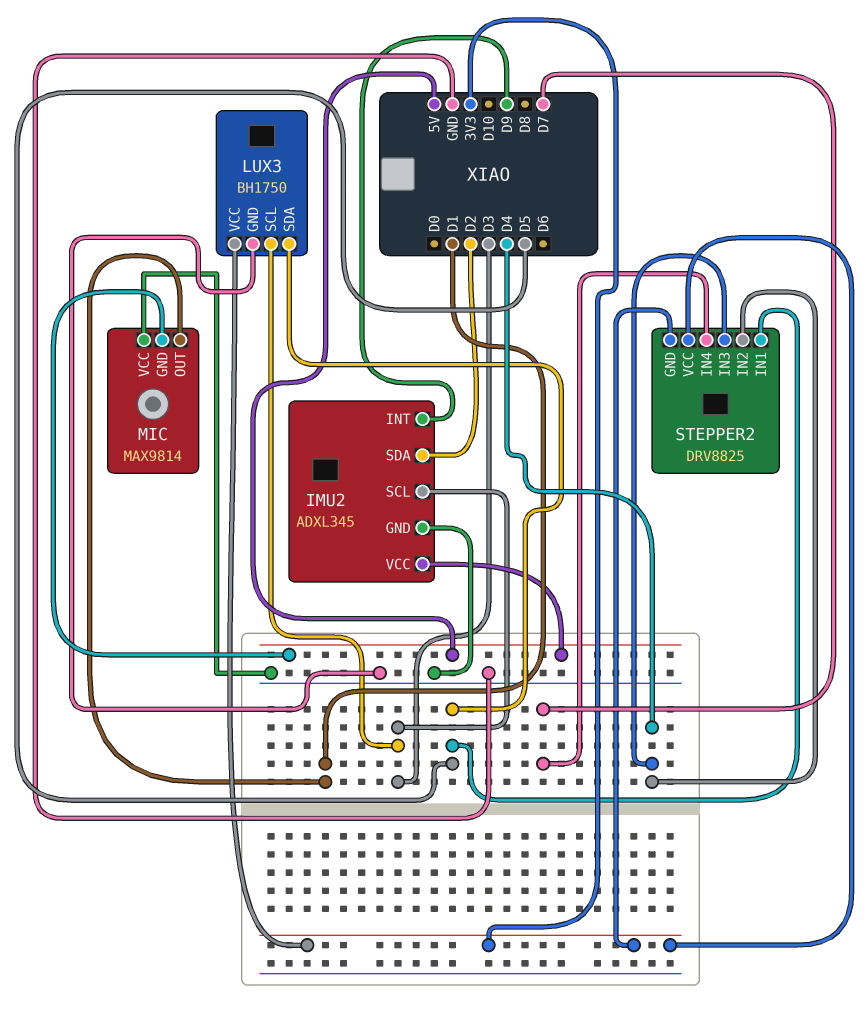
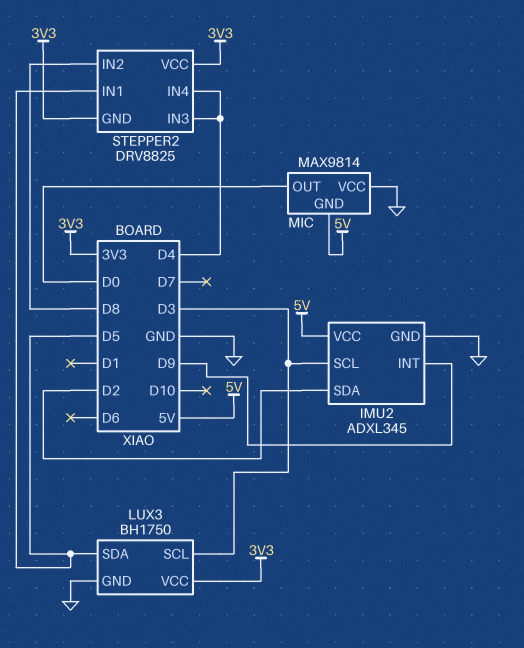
MIC pin OUT: D1 -> D0
STEPPER2 pin IN2: D4 -> D8
STEPPER2 pin IN4: D7 -> D4

